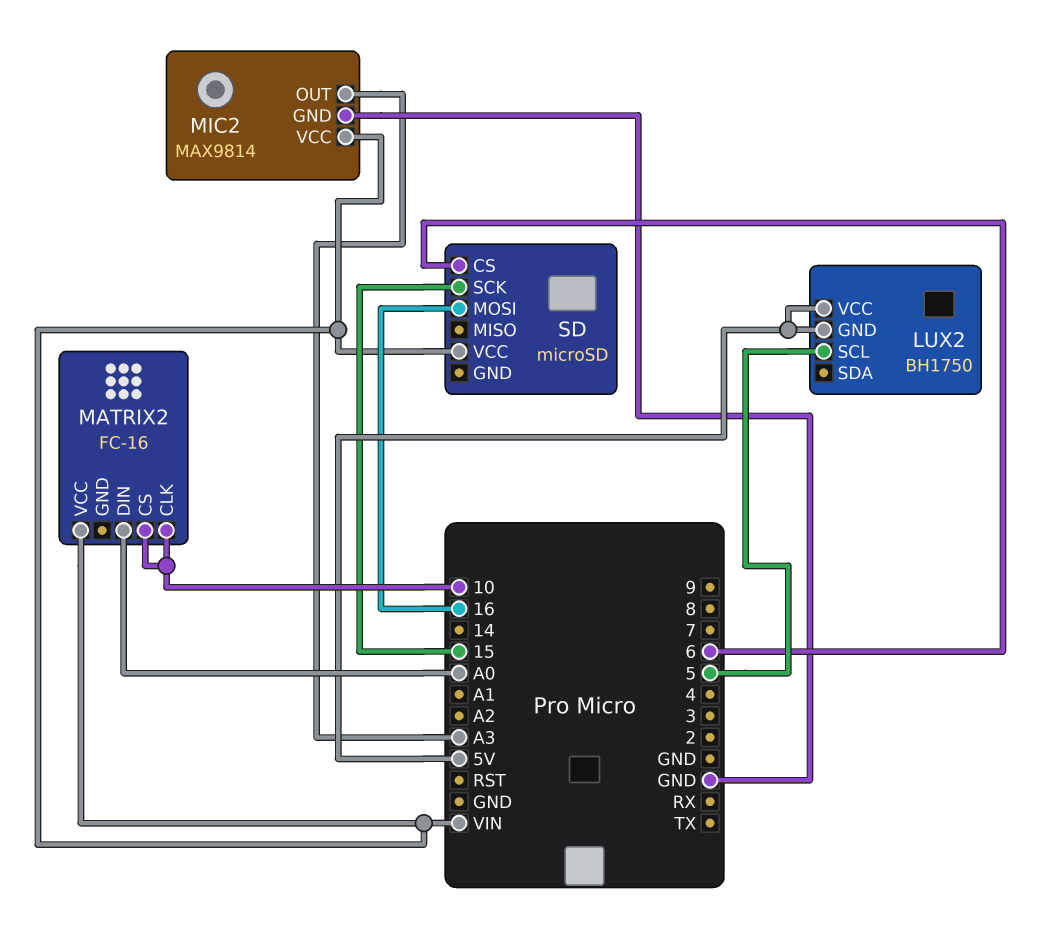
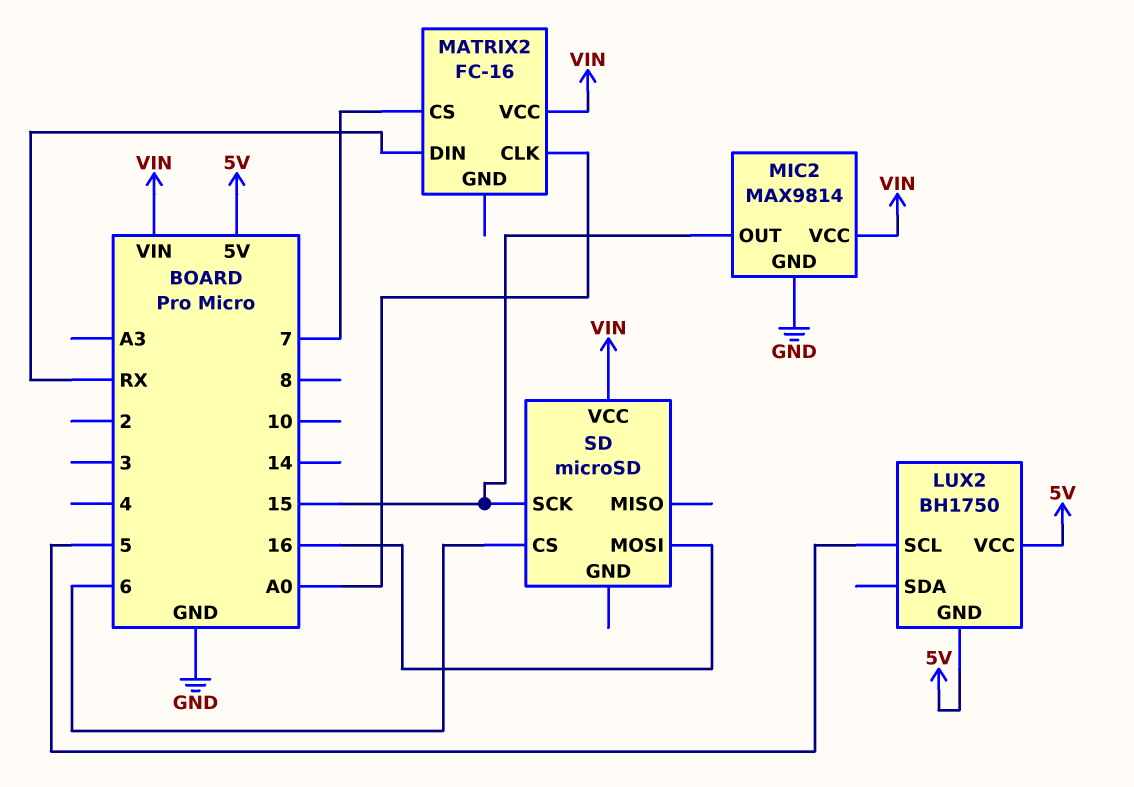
MATRIX2 pin CLK: 10 -> A0
MATRIX2 pin CS: 10 -> 7
MATRIX2 pin DIN: A0 -> RX
MIC2 pin OUT: A3 -> 15

